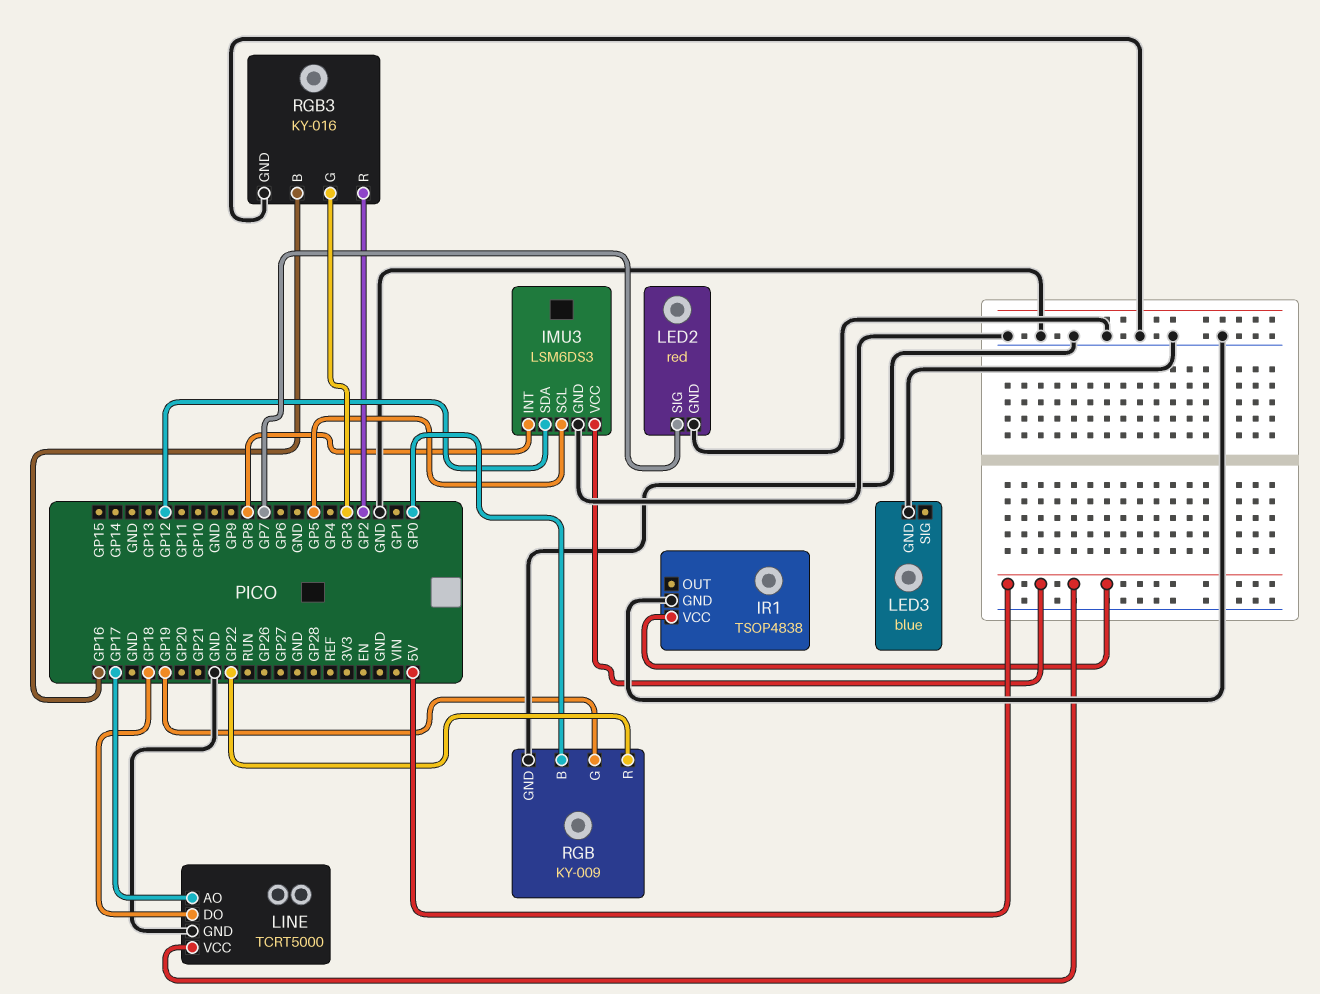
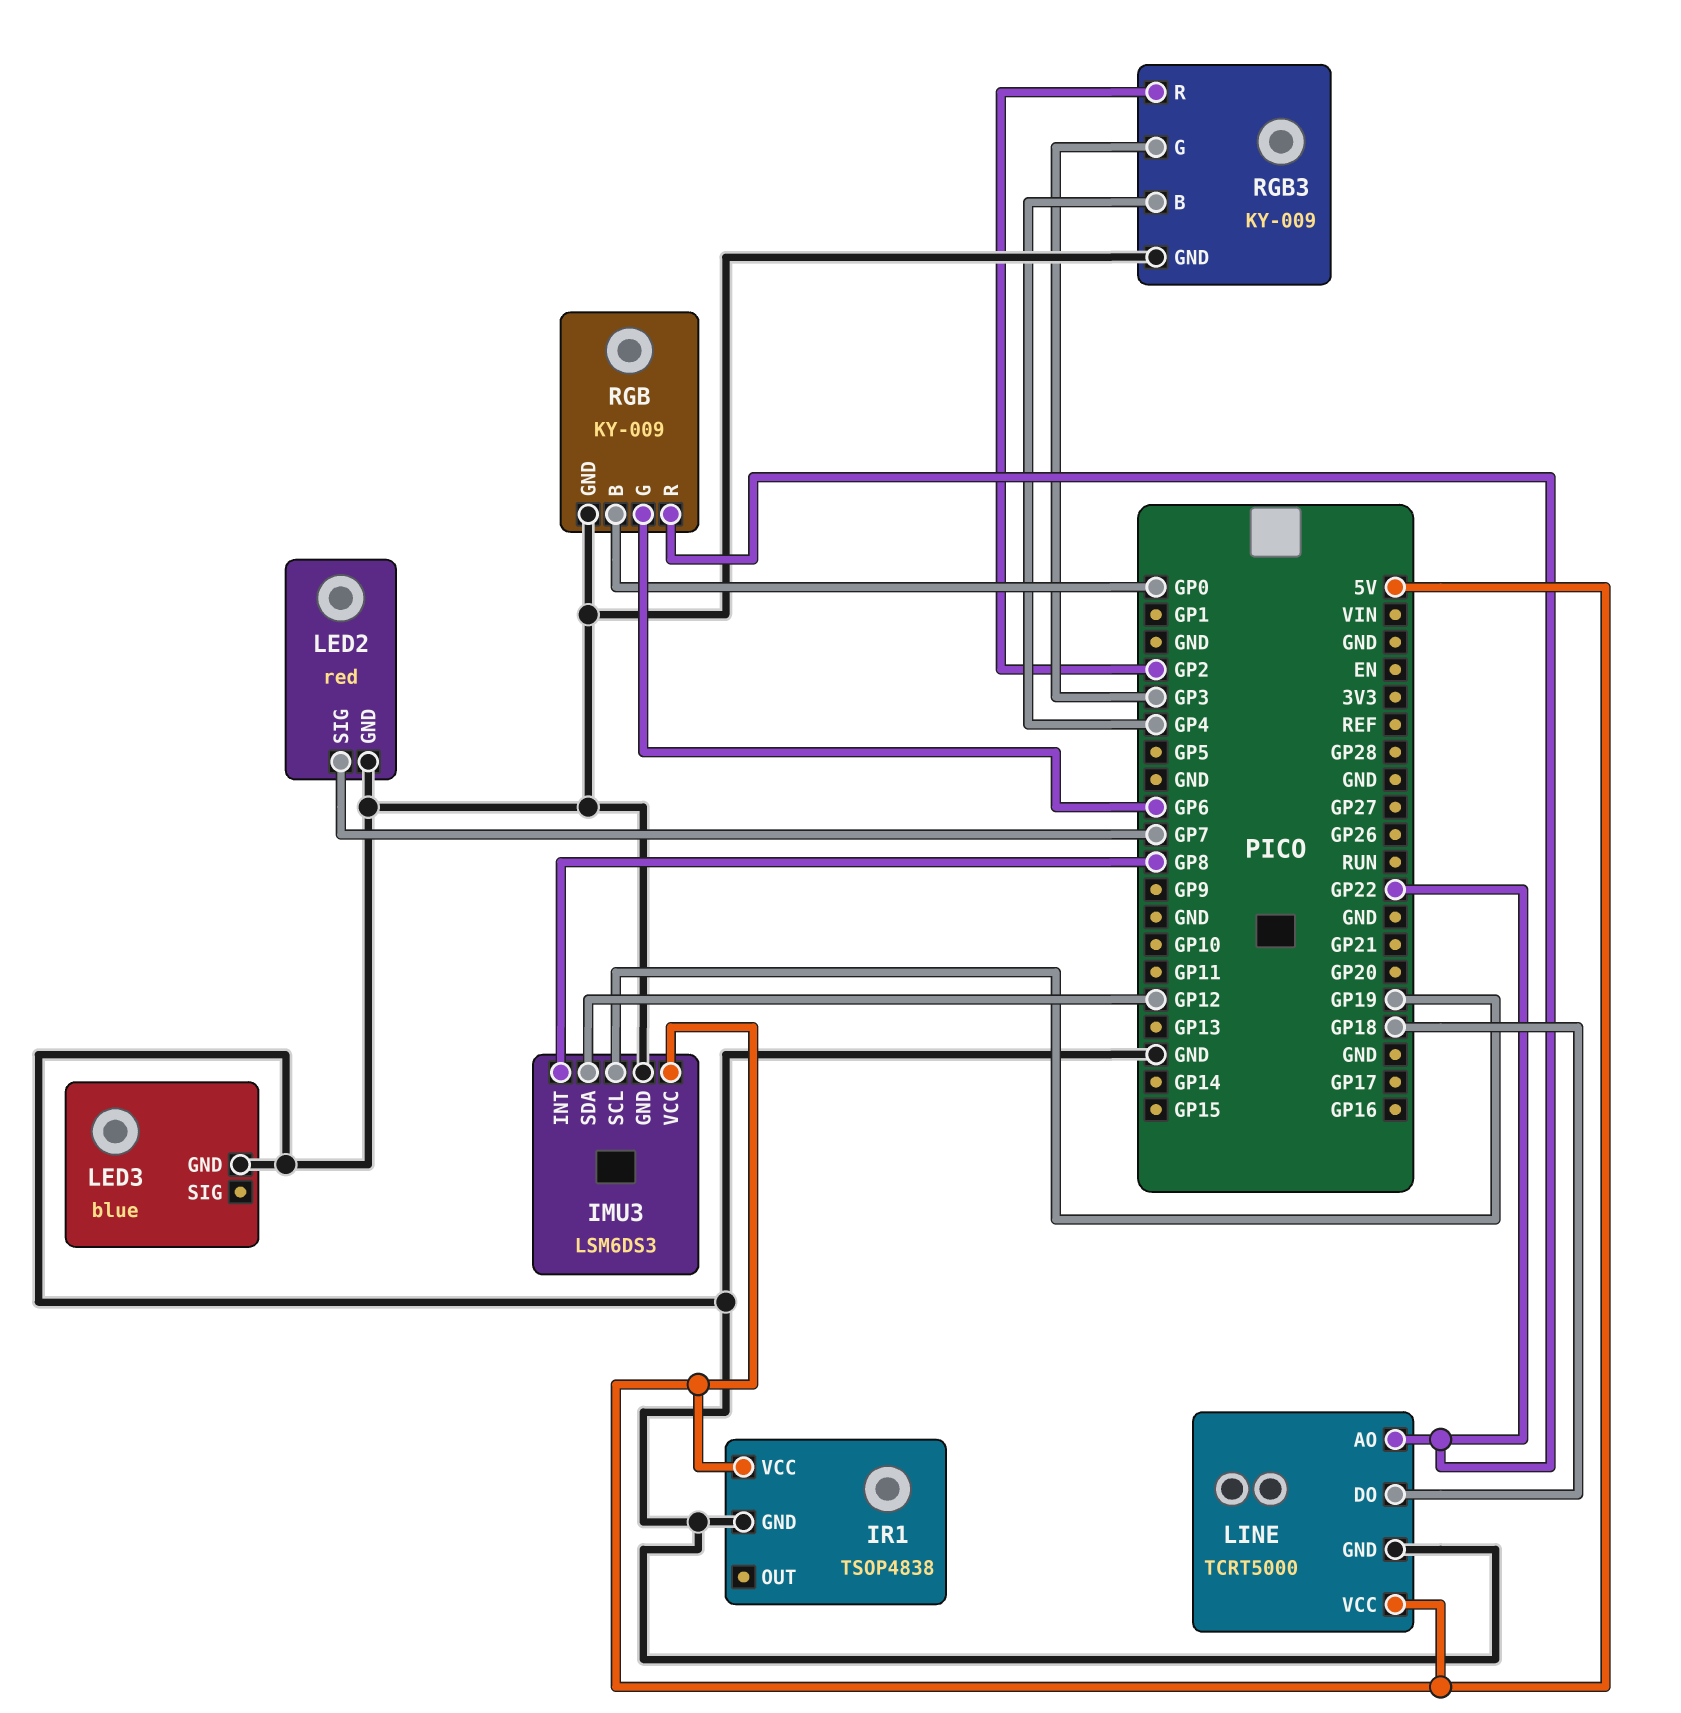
IMU3 pin SCL: GP5 -> GP19
LINE pin AO: GP17 -> GP22
RGB pin G: GP19 -> GP6
RGB3: KY-016 -> KY-009
RGB3 pin B: GP16 -> GP4

